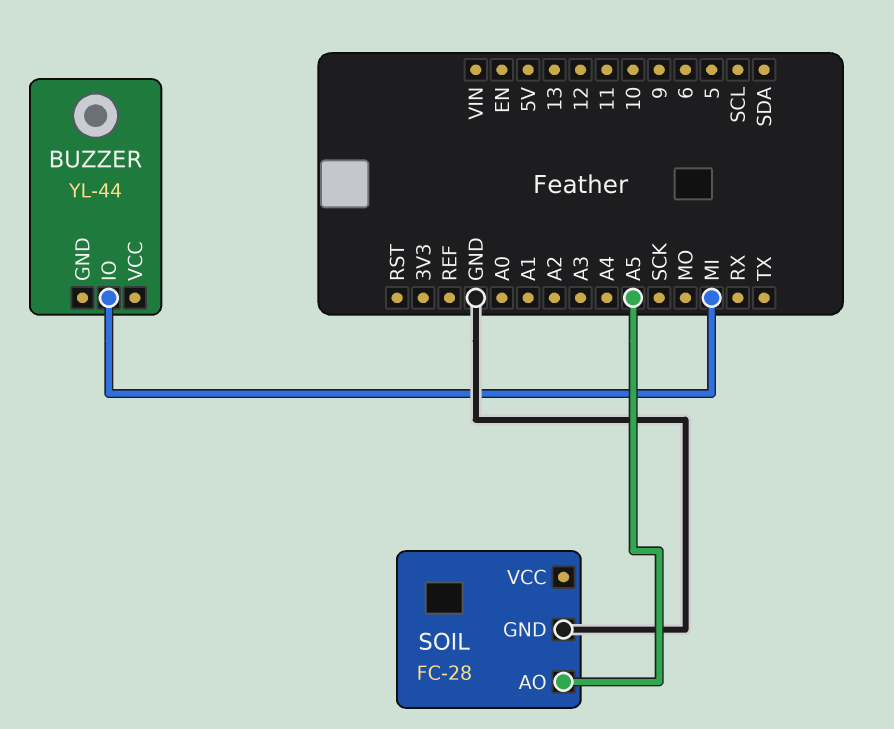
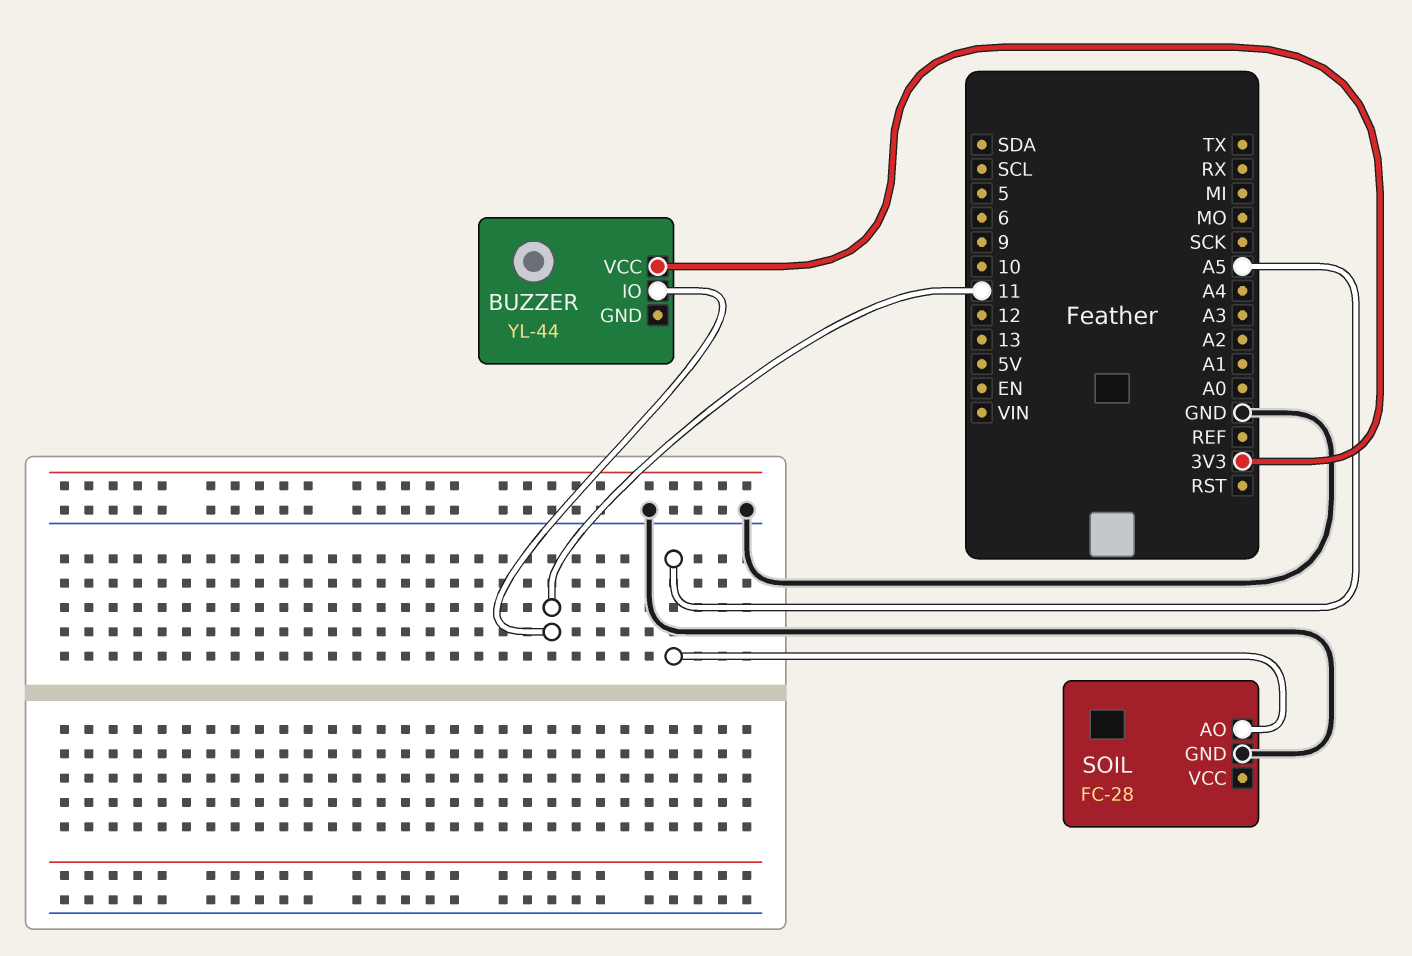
BUZZER pin IO: MI -> 11
BUZZER pin VCC: none -> 3V3

